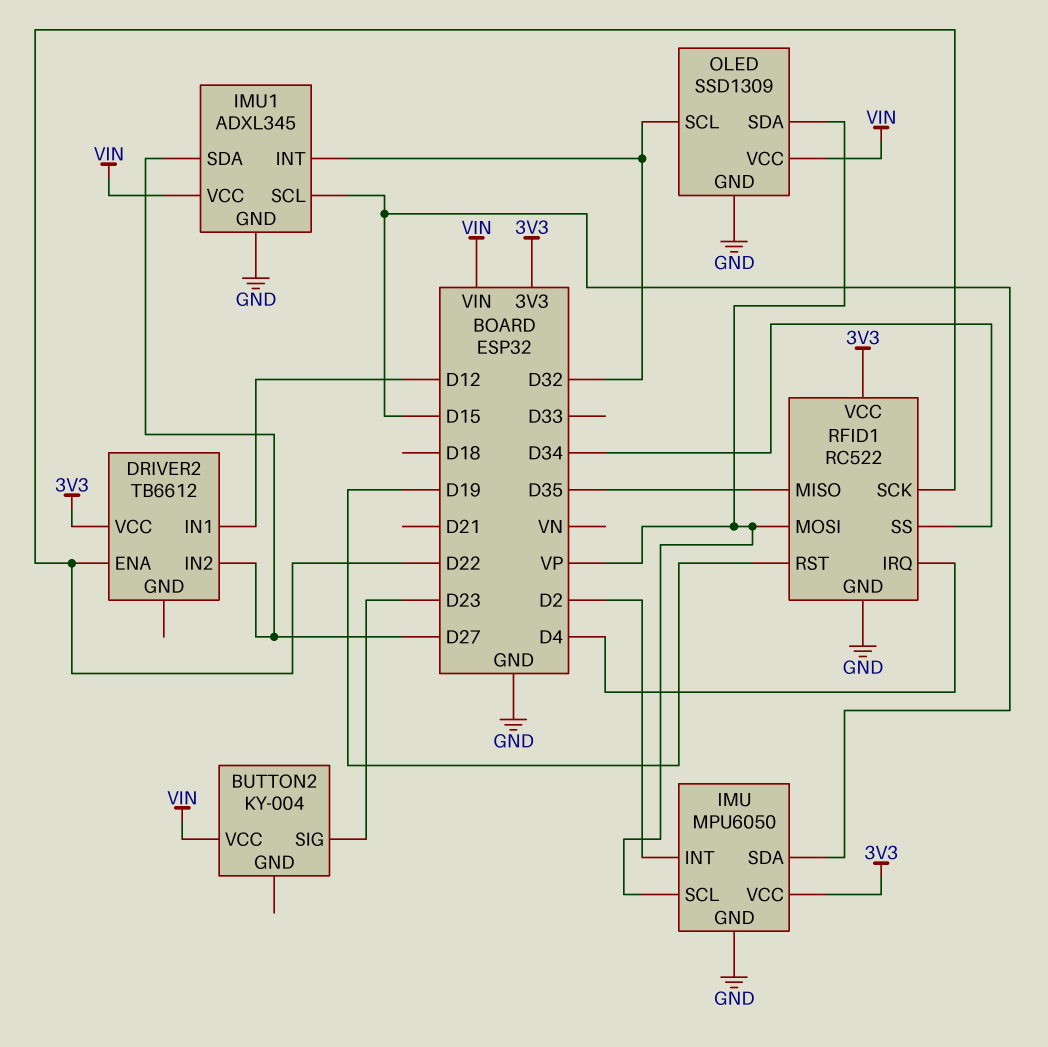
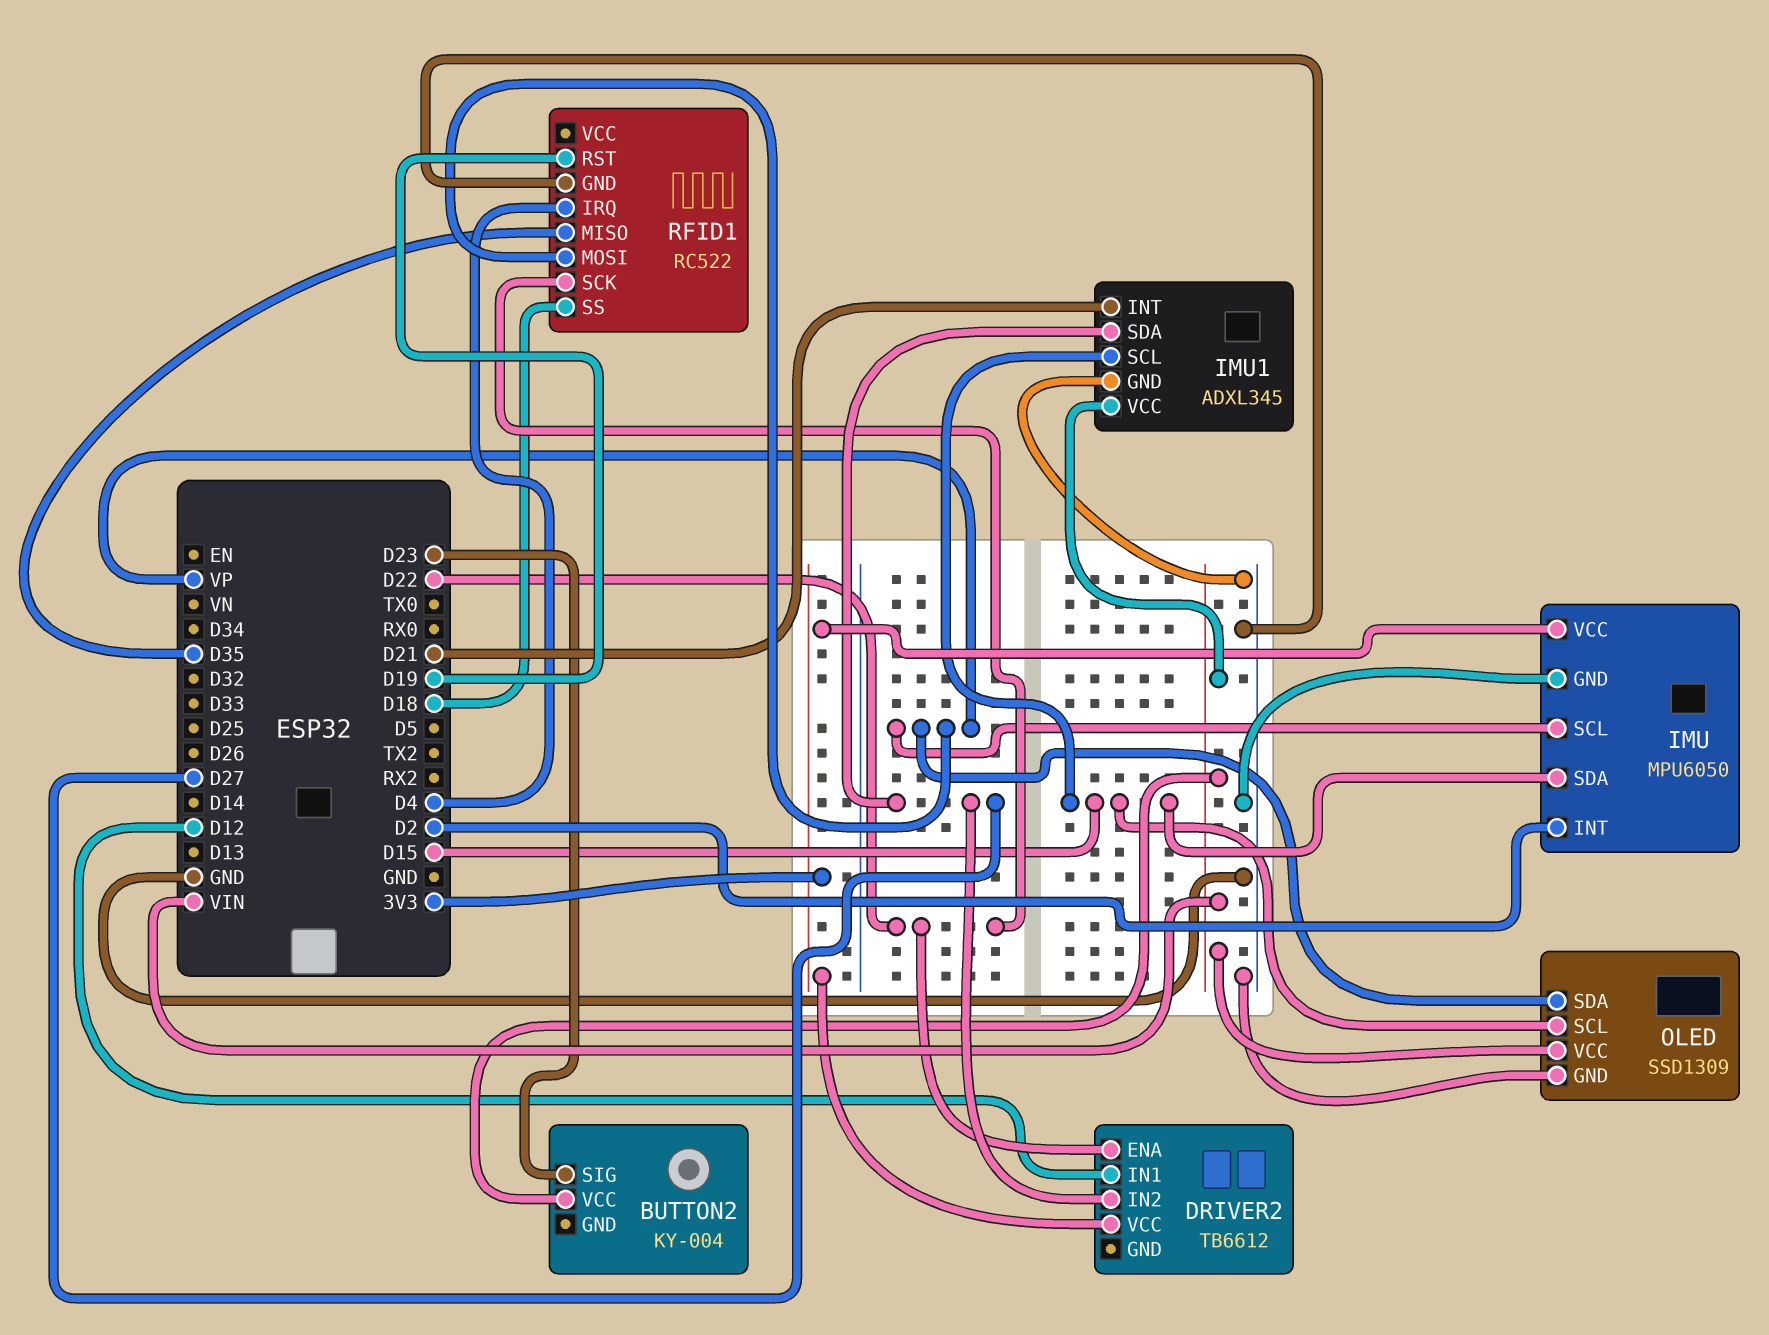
IMU1 pin INT: D32 -> D21
OLED pin SCL: D32 -> D15
RFID1 pin SS: D34 -> D18
RFID1 pin VCC: 3V3 -> none

